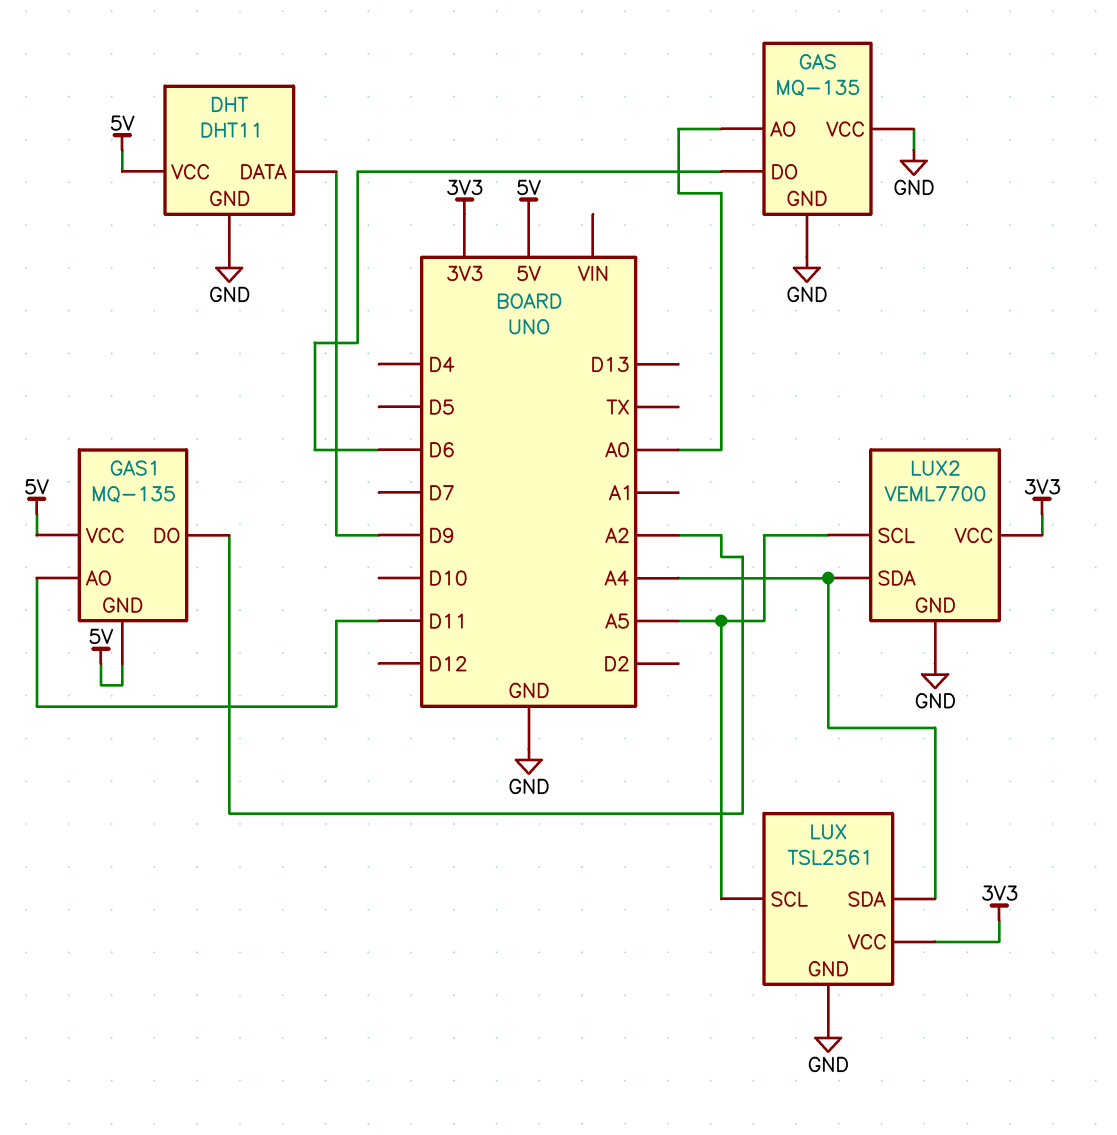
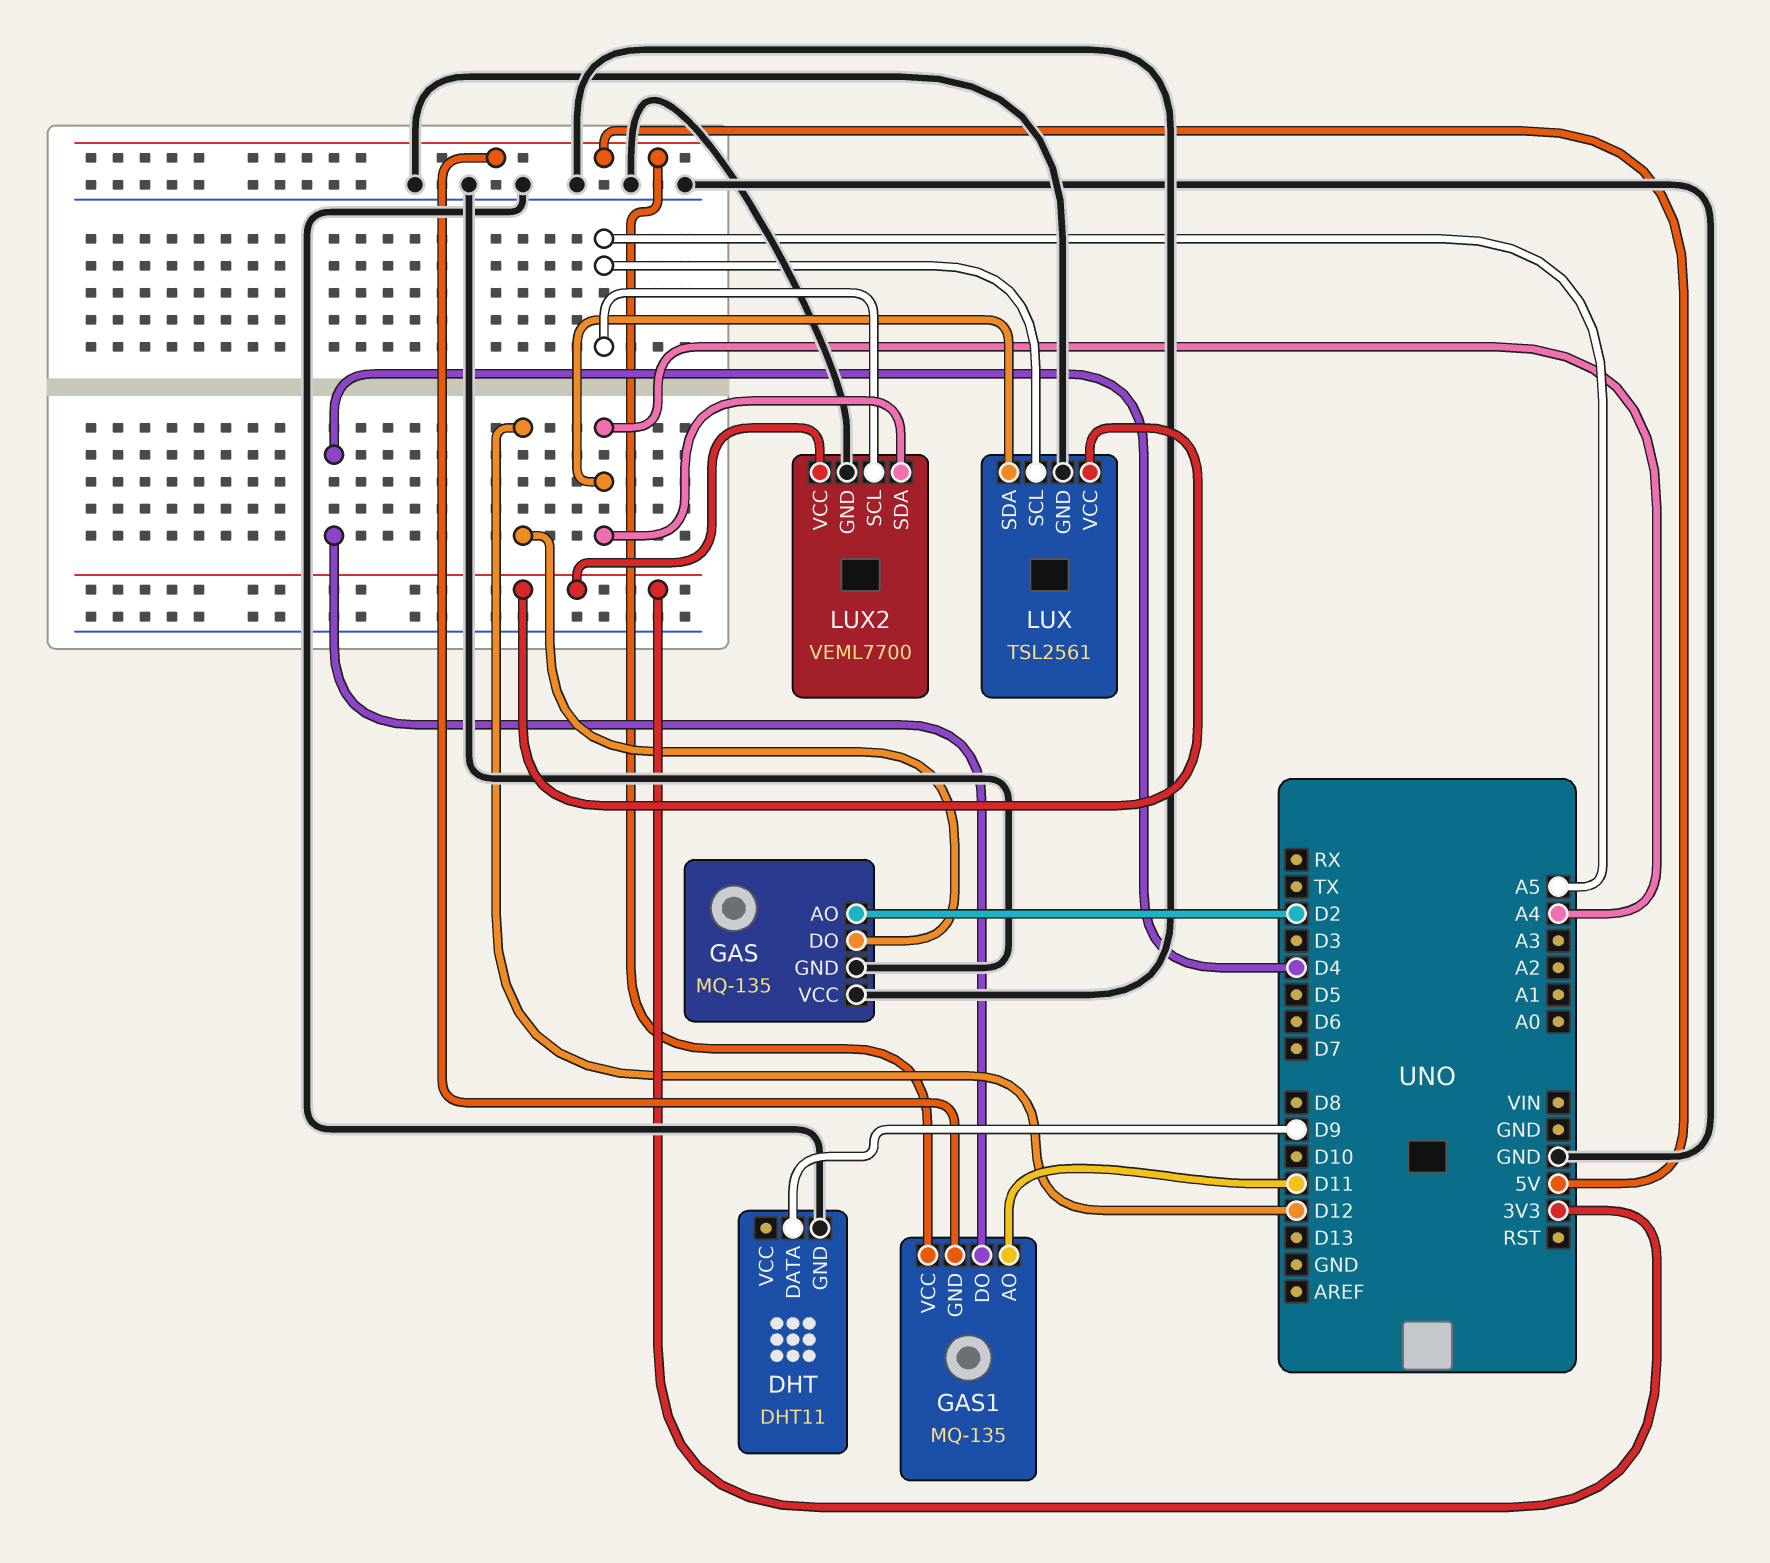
DHT pin VCC: 5V -> none
GAS pin AO: A0 -> D2
GAS pin DO: D6 -> D12
GAS1 pin DO: A2 -> D4

